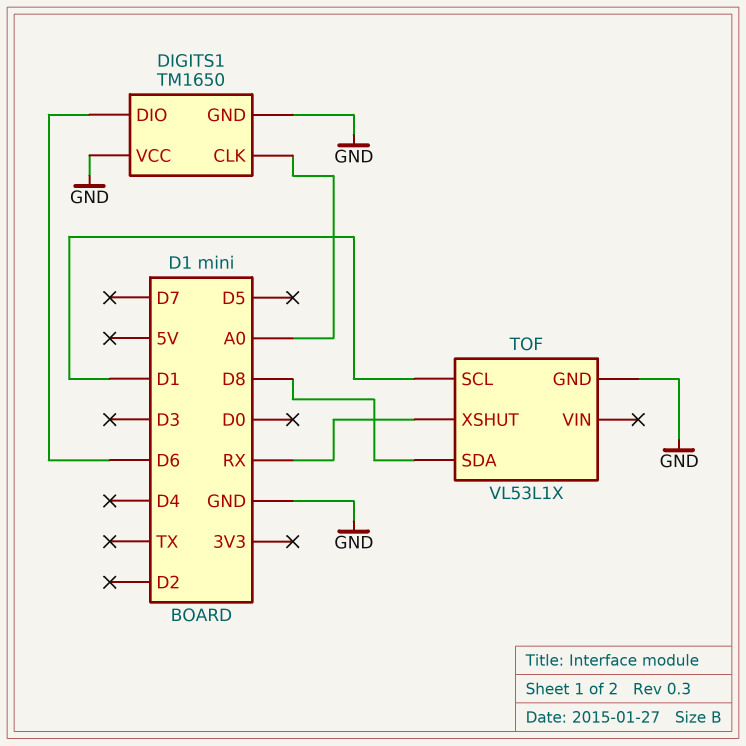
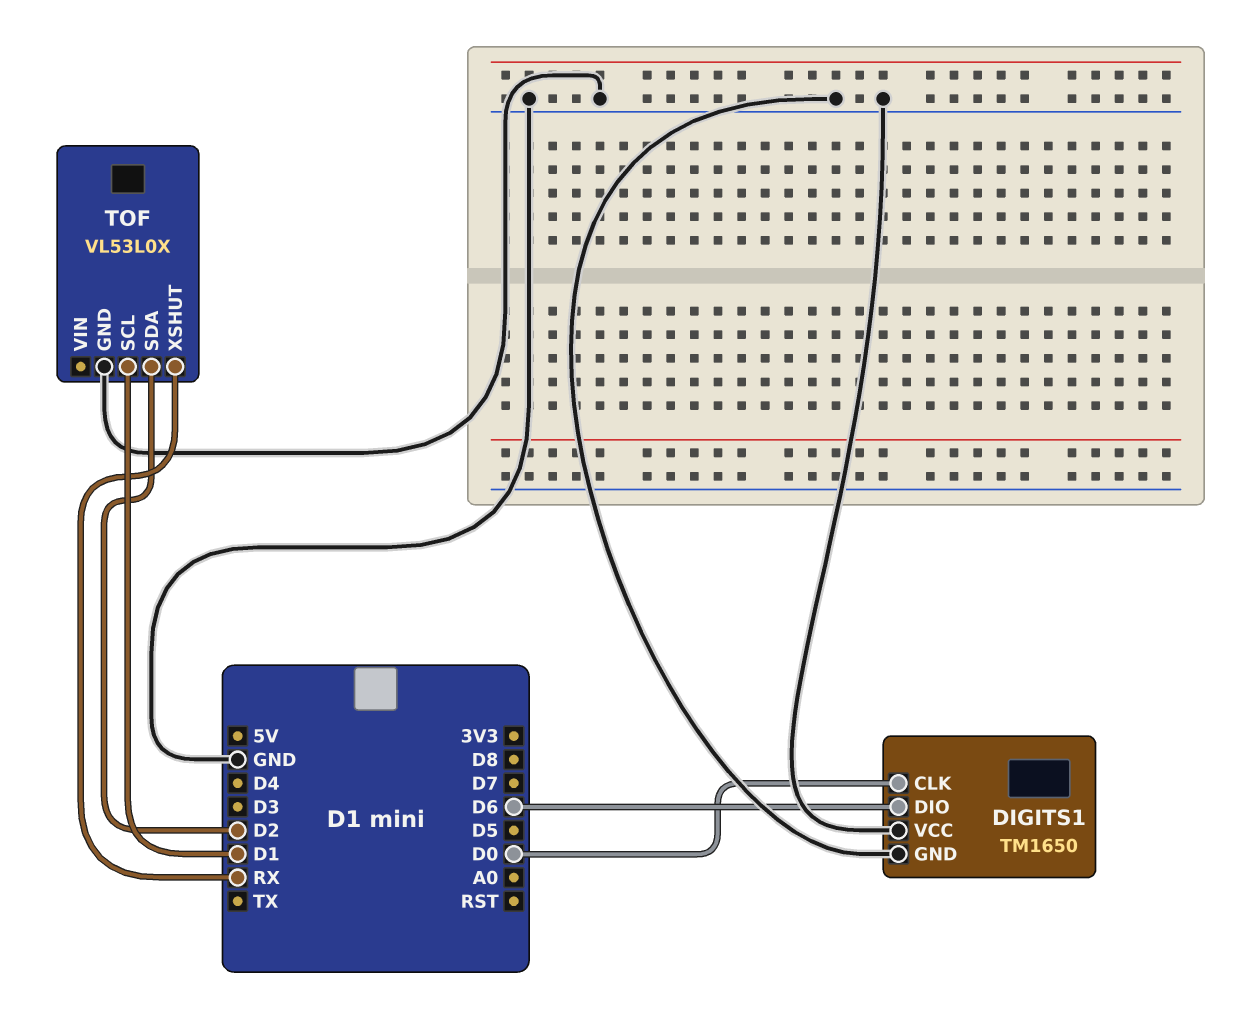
DIGITS1 pin CLK: A0 -> D0
TOF: VL53L1X -> VL53L0X
TOF pin SDA: D8 -> D2

